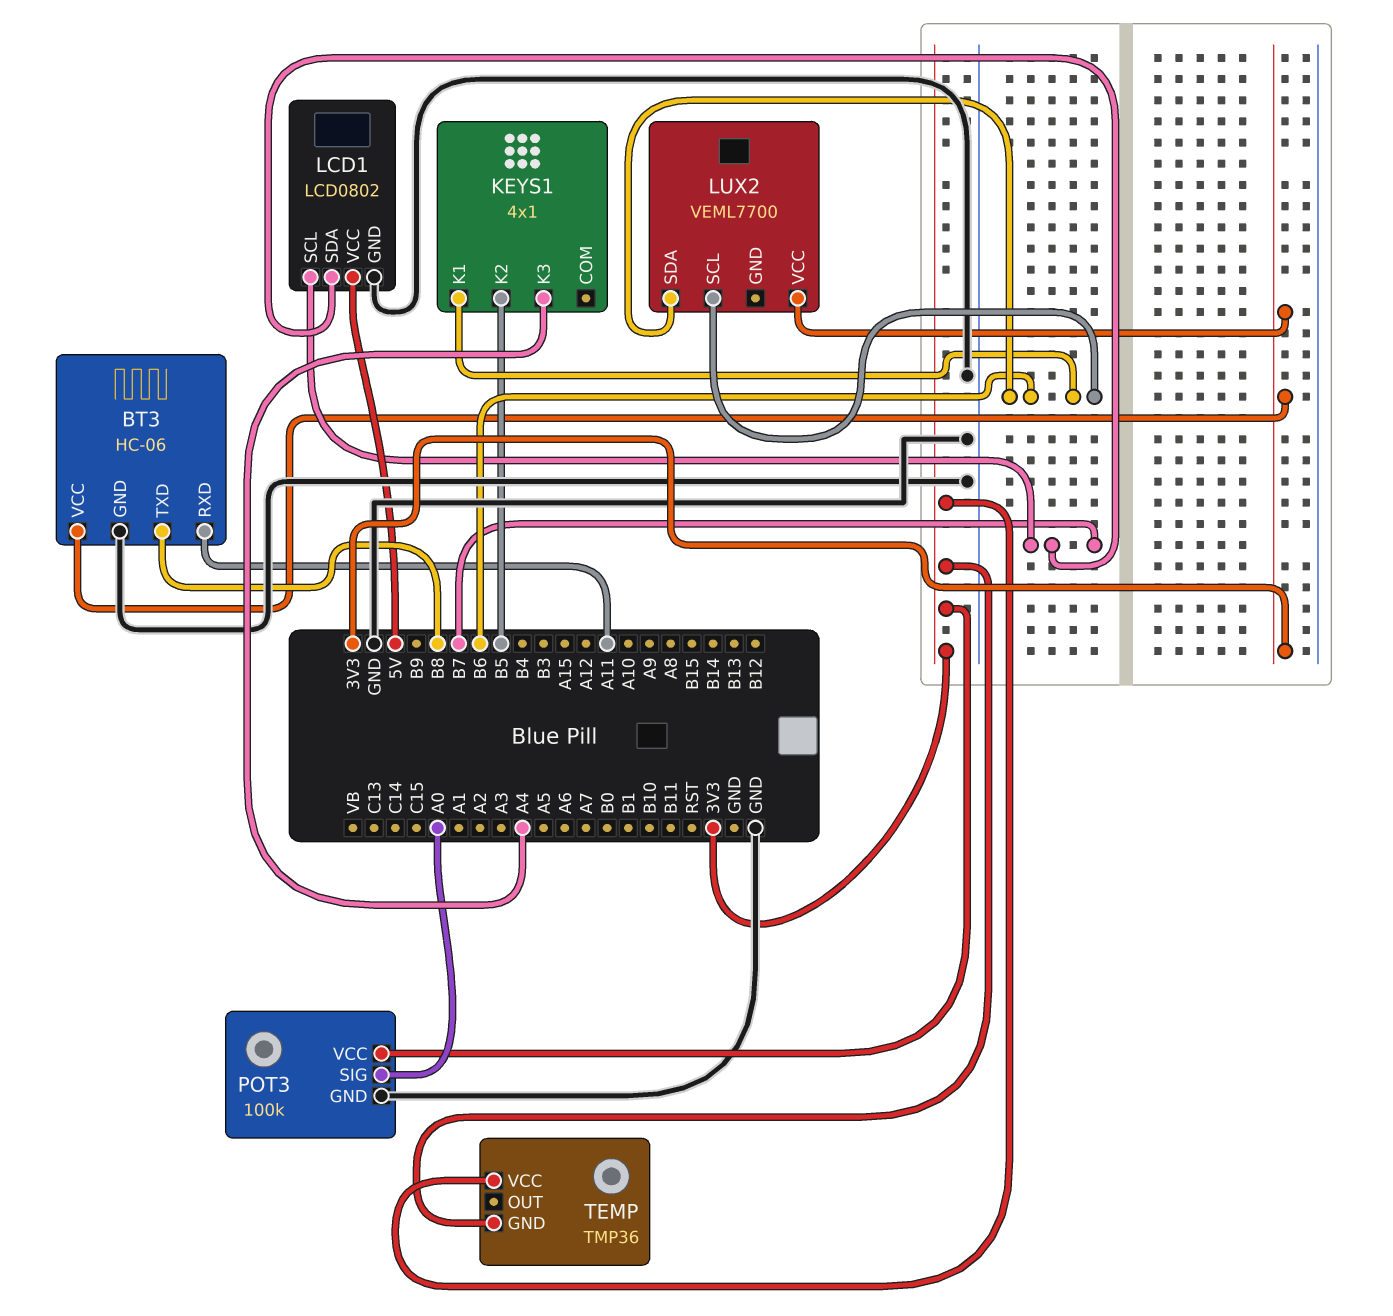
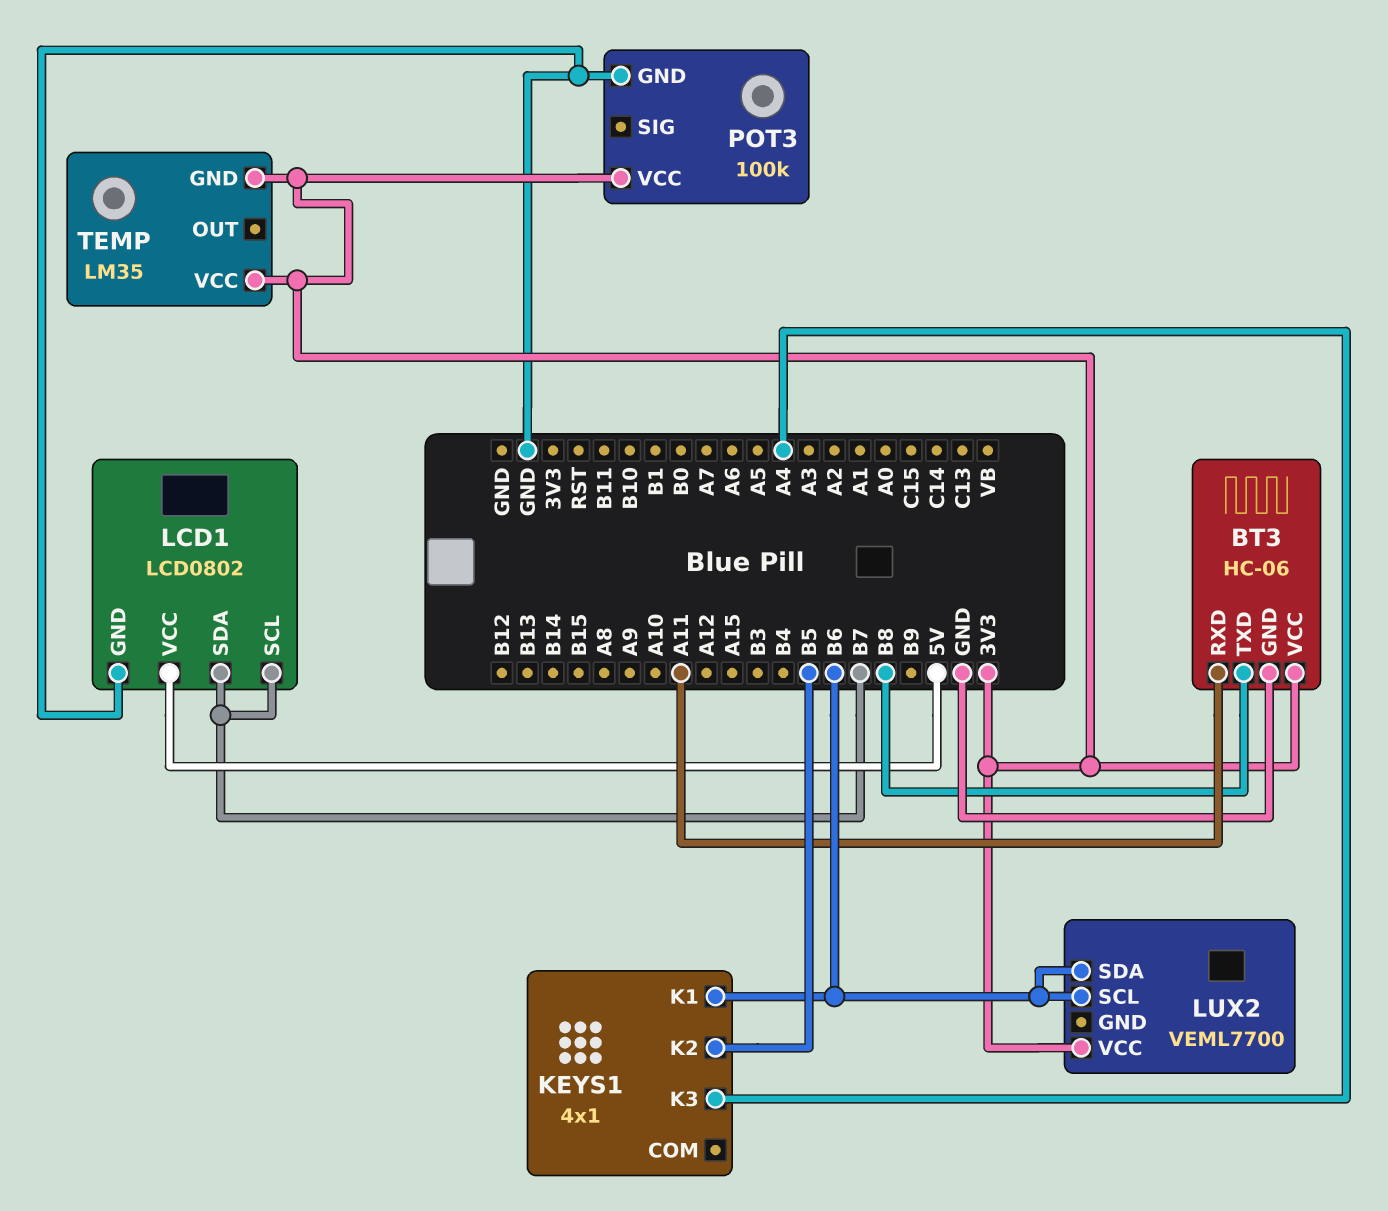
POT3 pin SIG: A0 -> none
TEMP: TMP36 -> LM35

